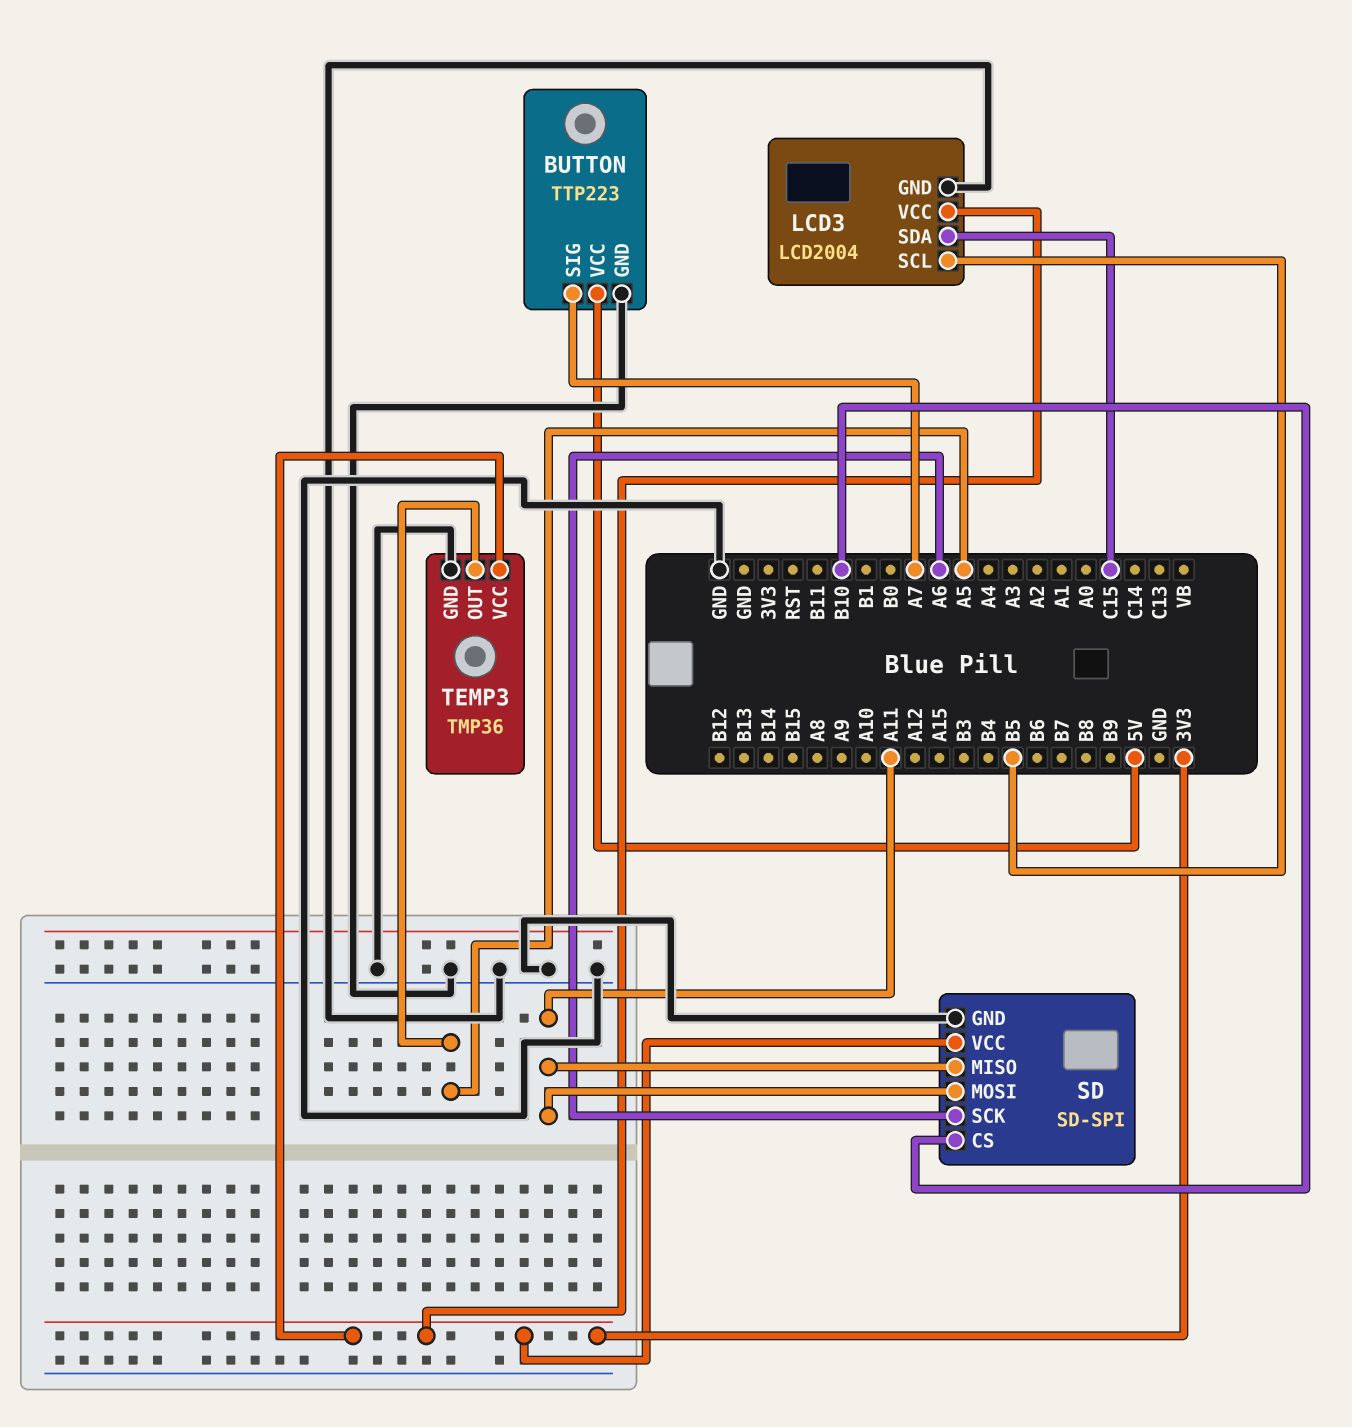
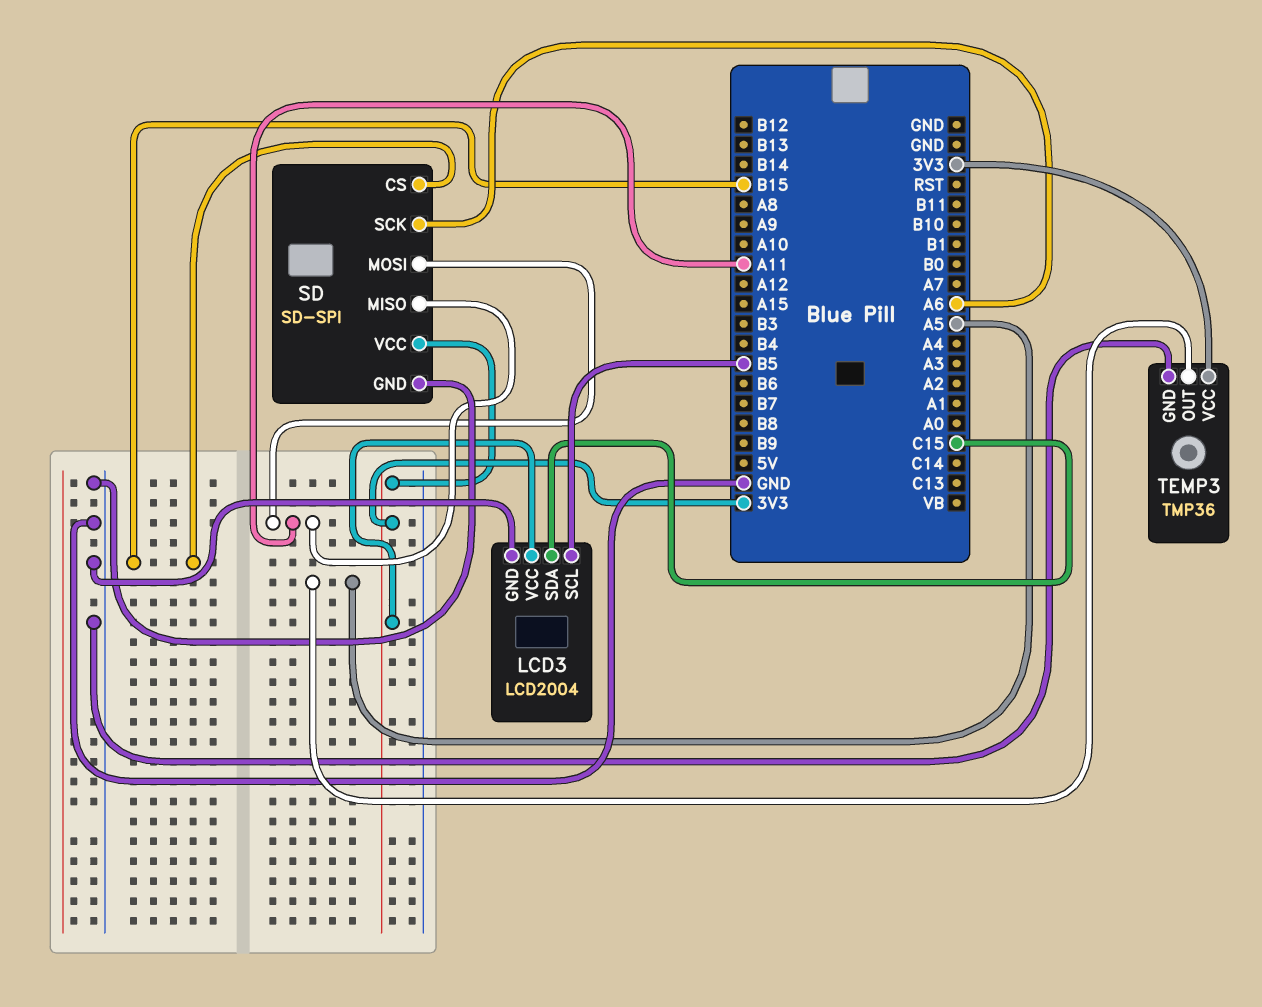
BUTTON: TTP223 -> none
BUTTON pin GND: GND -> none
BUTTON pin SIG: A7 -> none
BUTTON pin VCC: 5V -> none
SD pin CS: B10 -> B15

